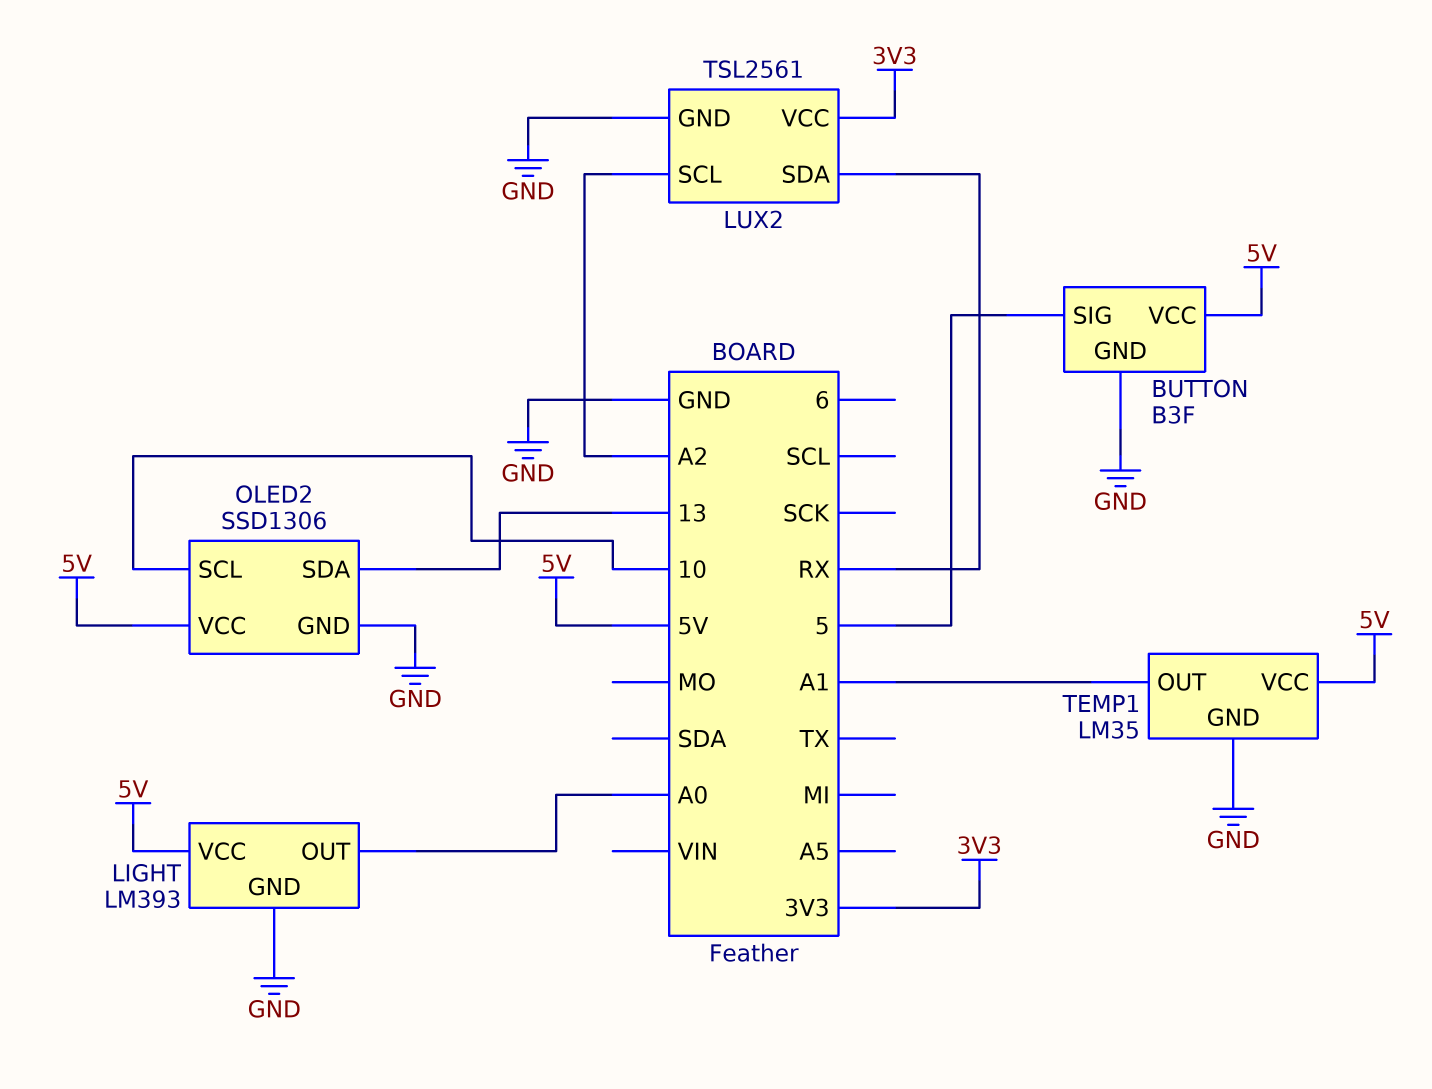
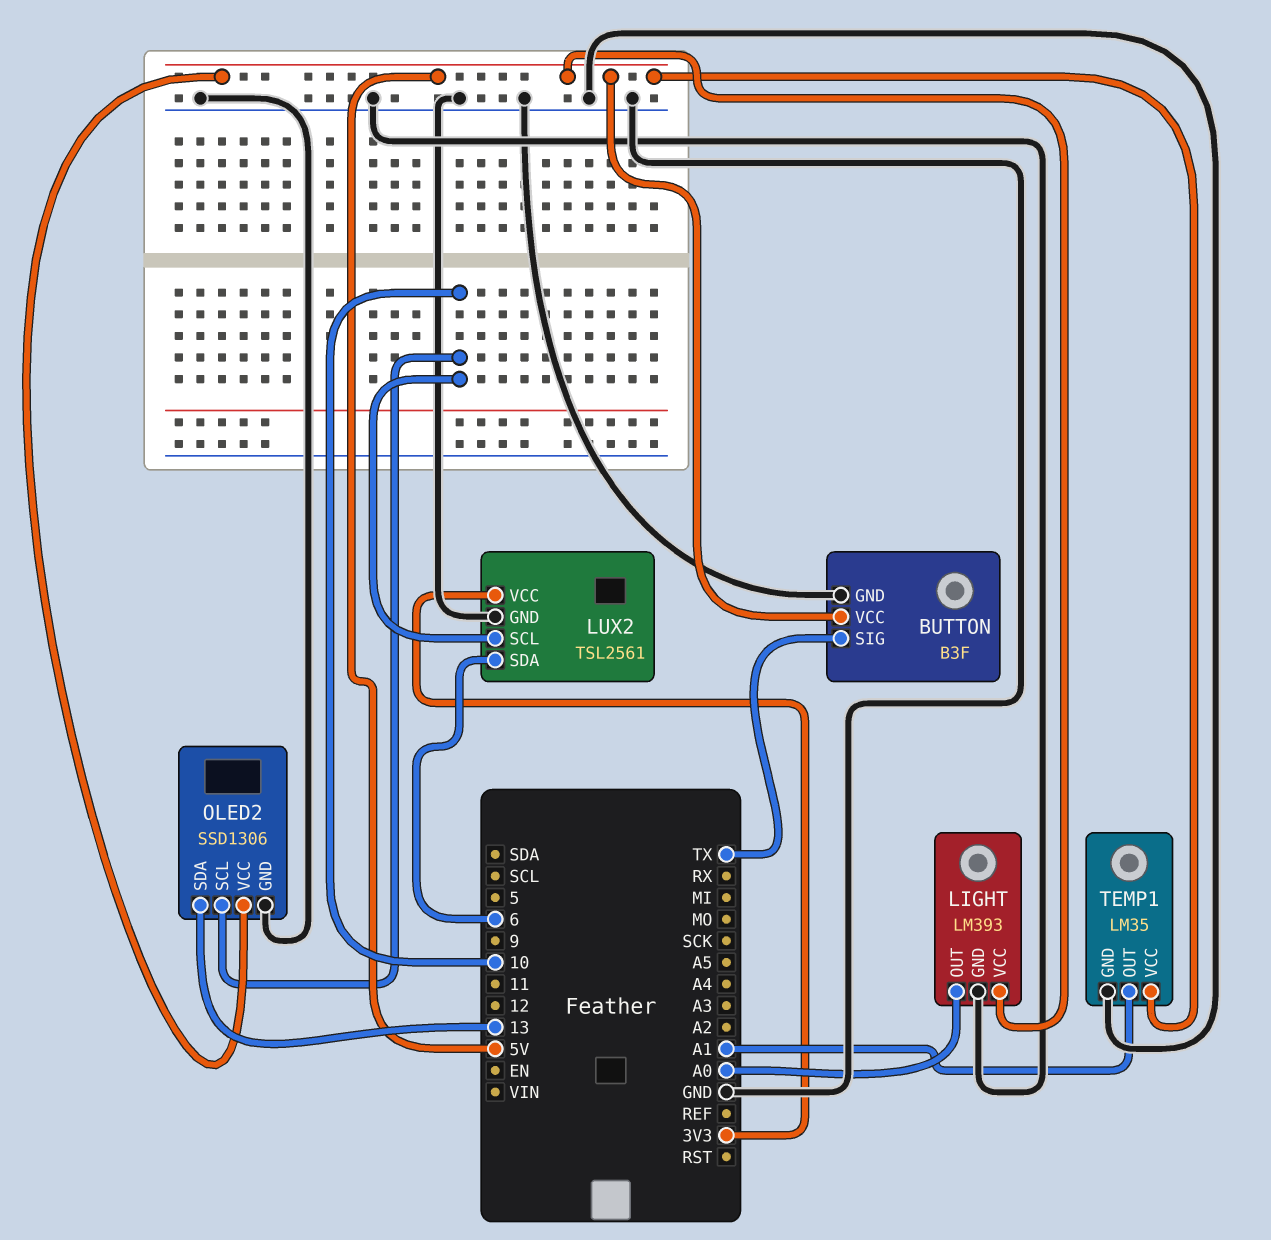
BUTTON pin SIG: 5 -> TX
LUX2 pin SCL: A2 -> 10
LUX2 pin SDA: RX -> 6

